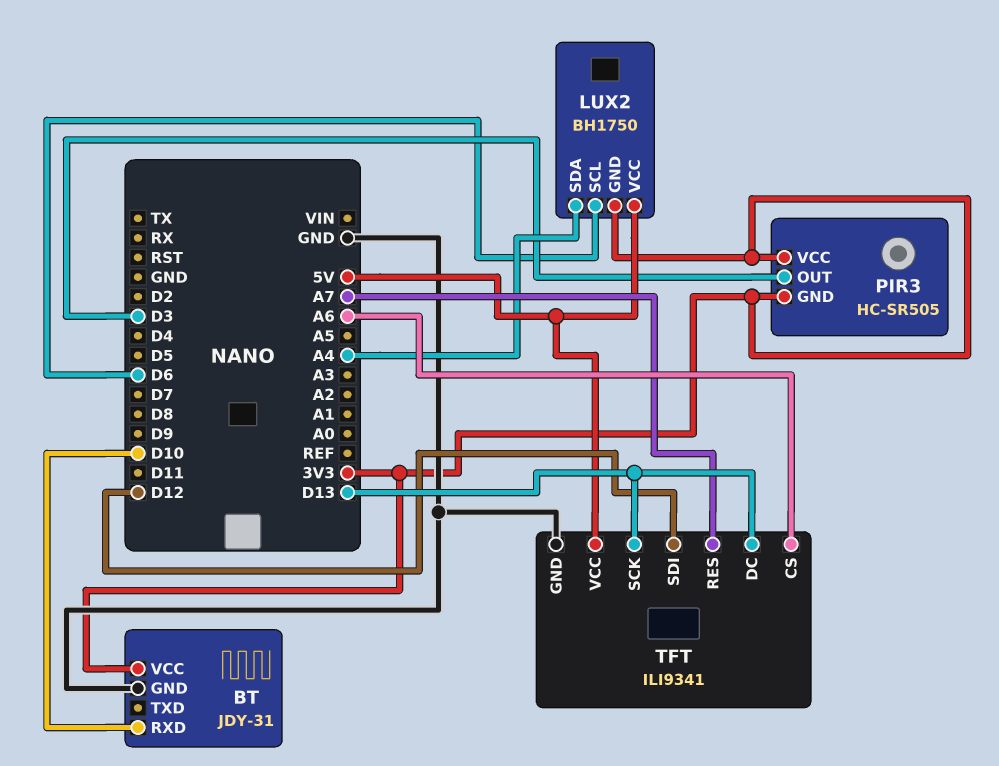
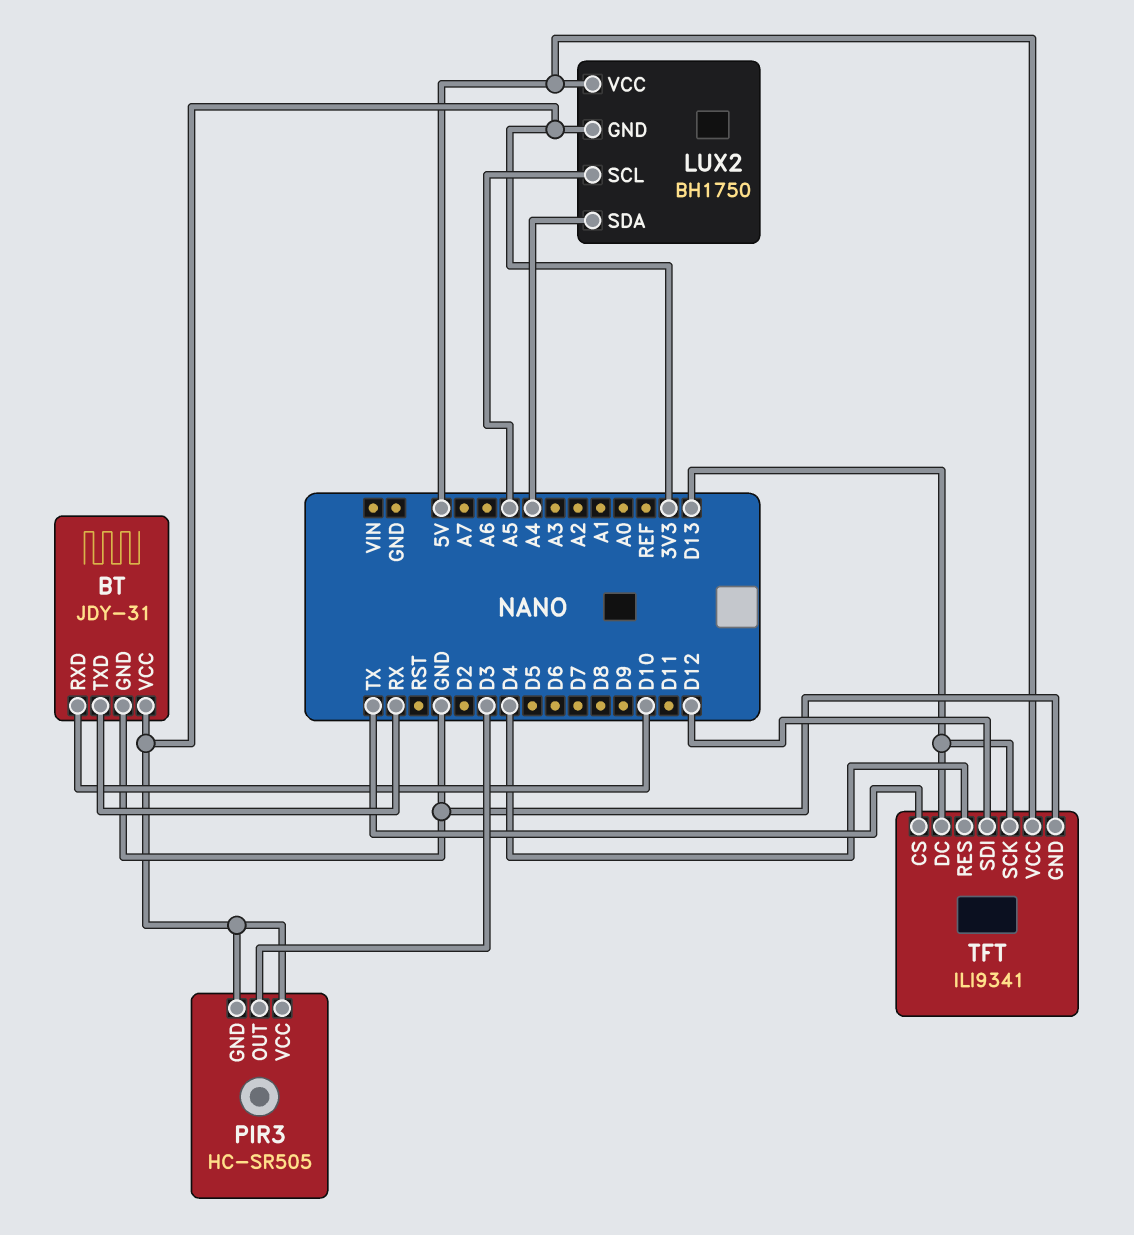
BT pin TXD: none -> RX
LUX2 pin SCL: D6 -> A5
TFT pin CS: A6 -> TX
TFT pin RES: A7 -> D4

